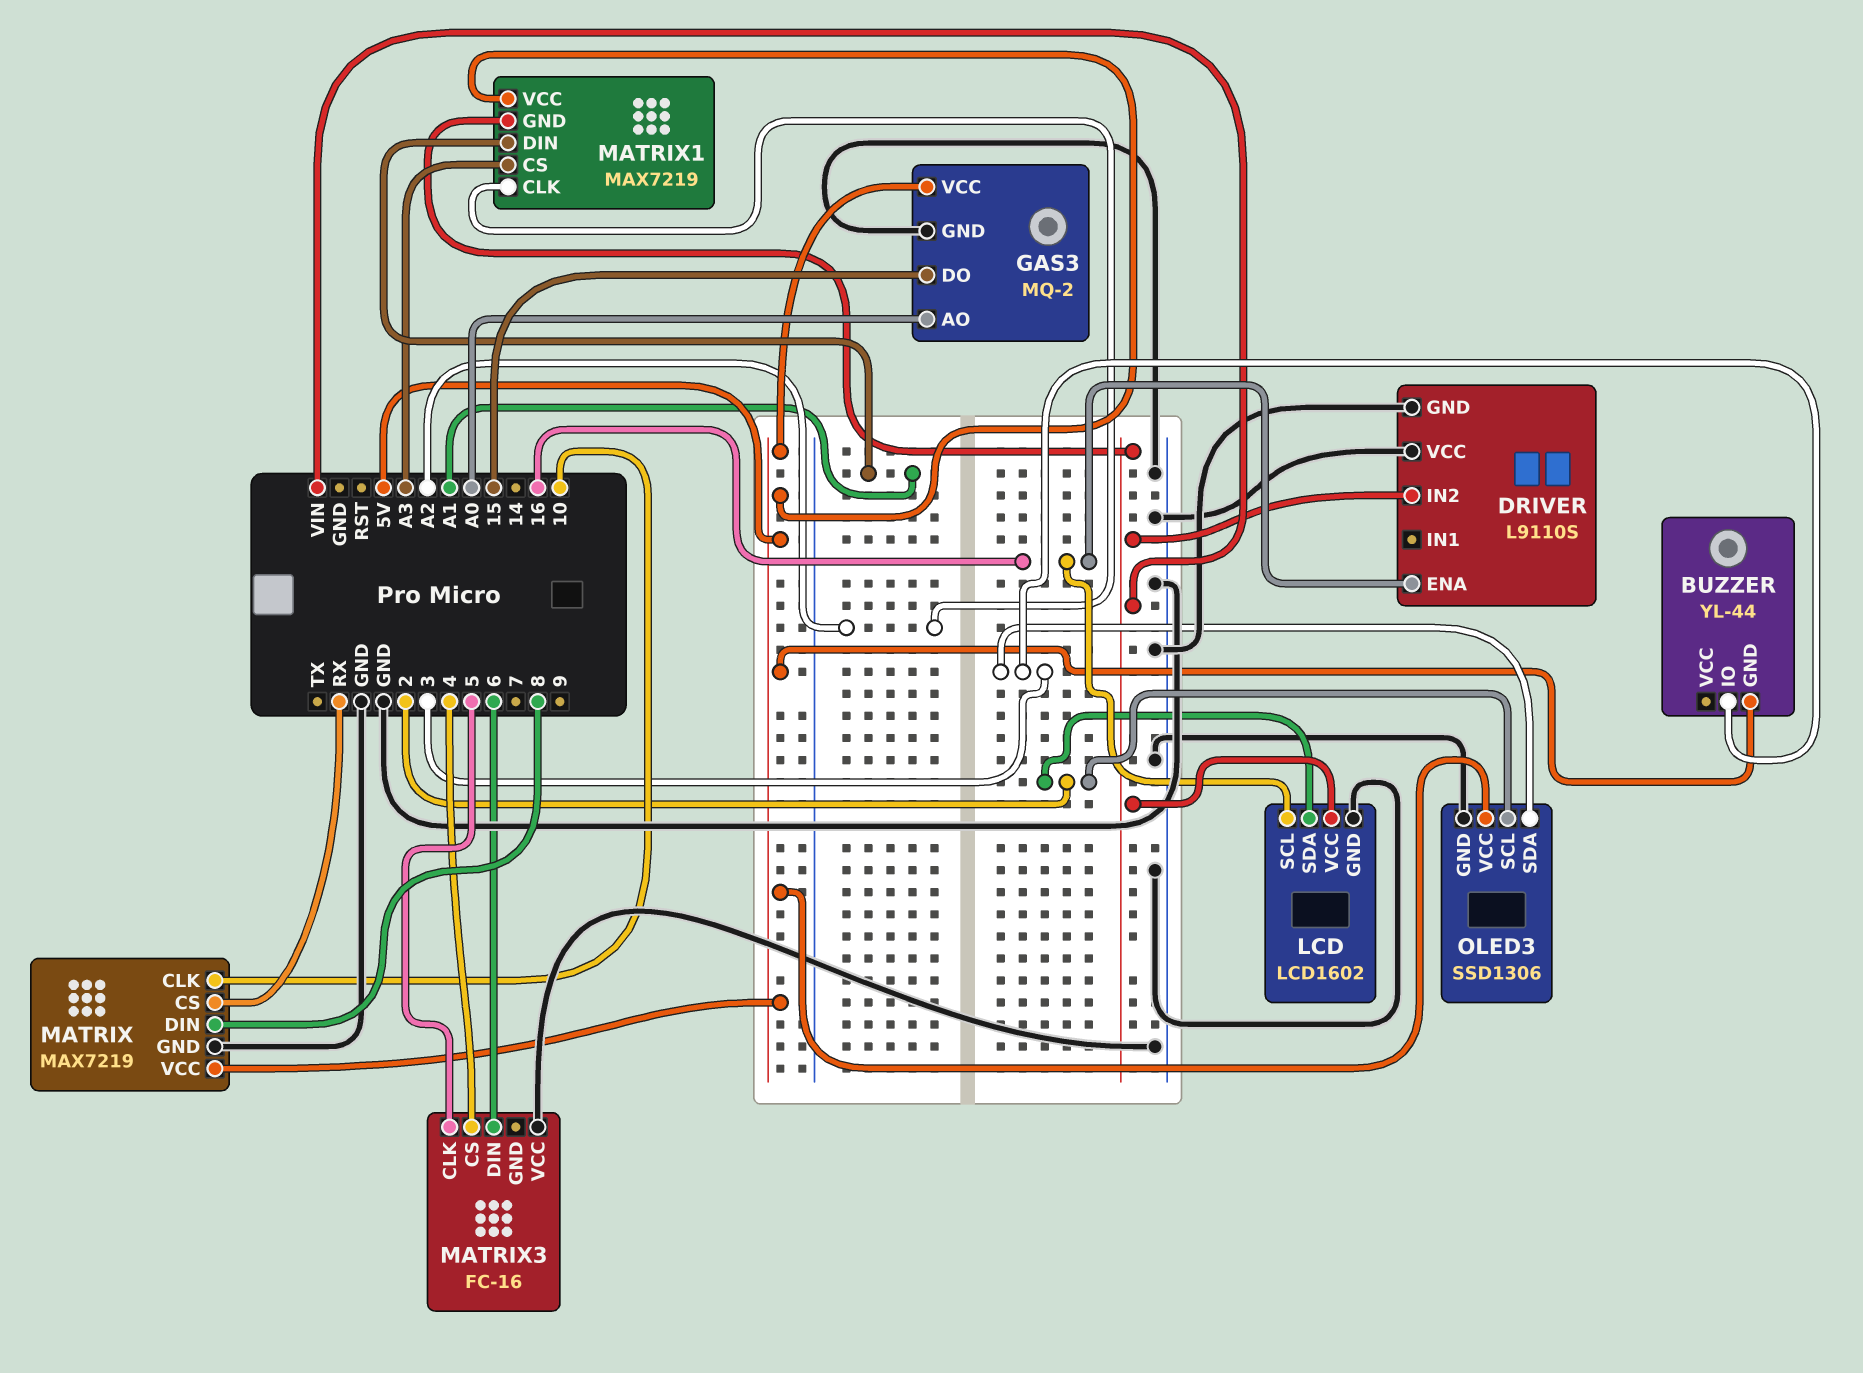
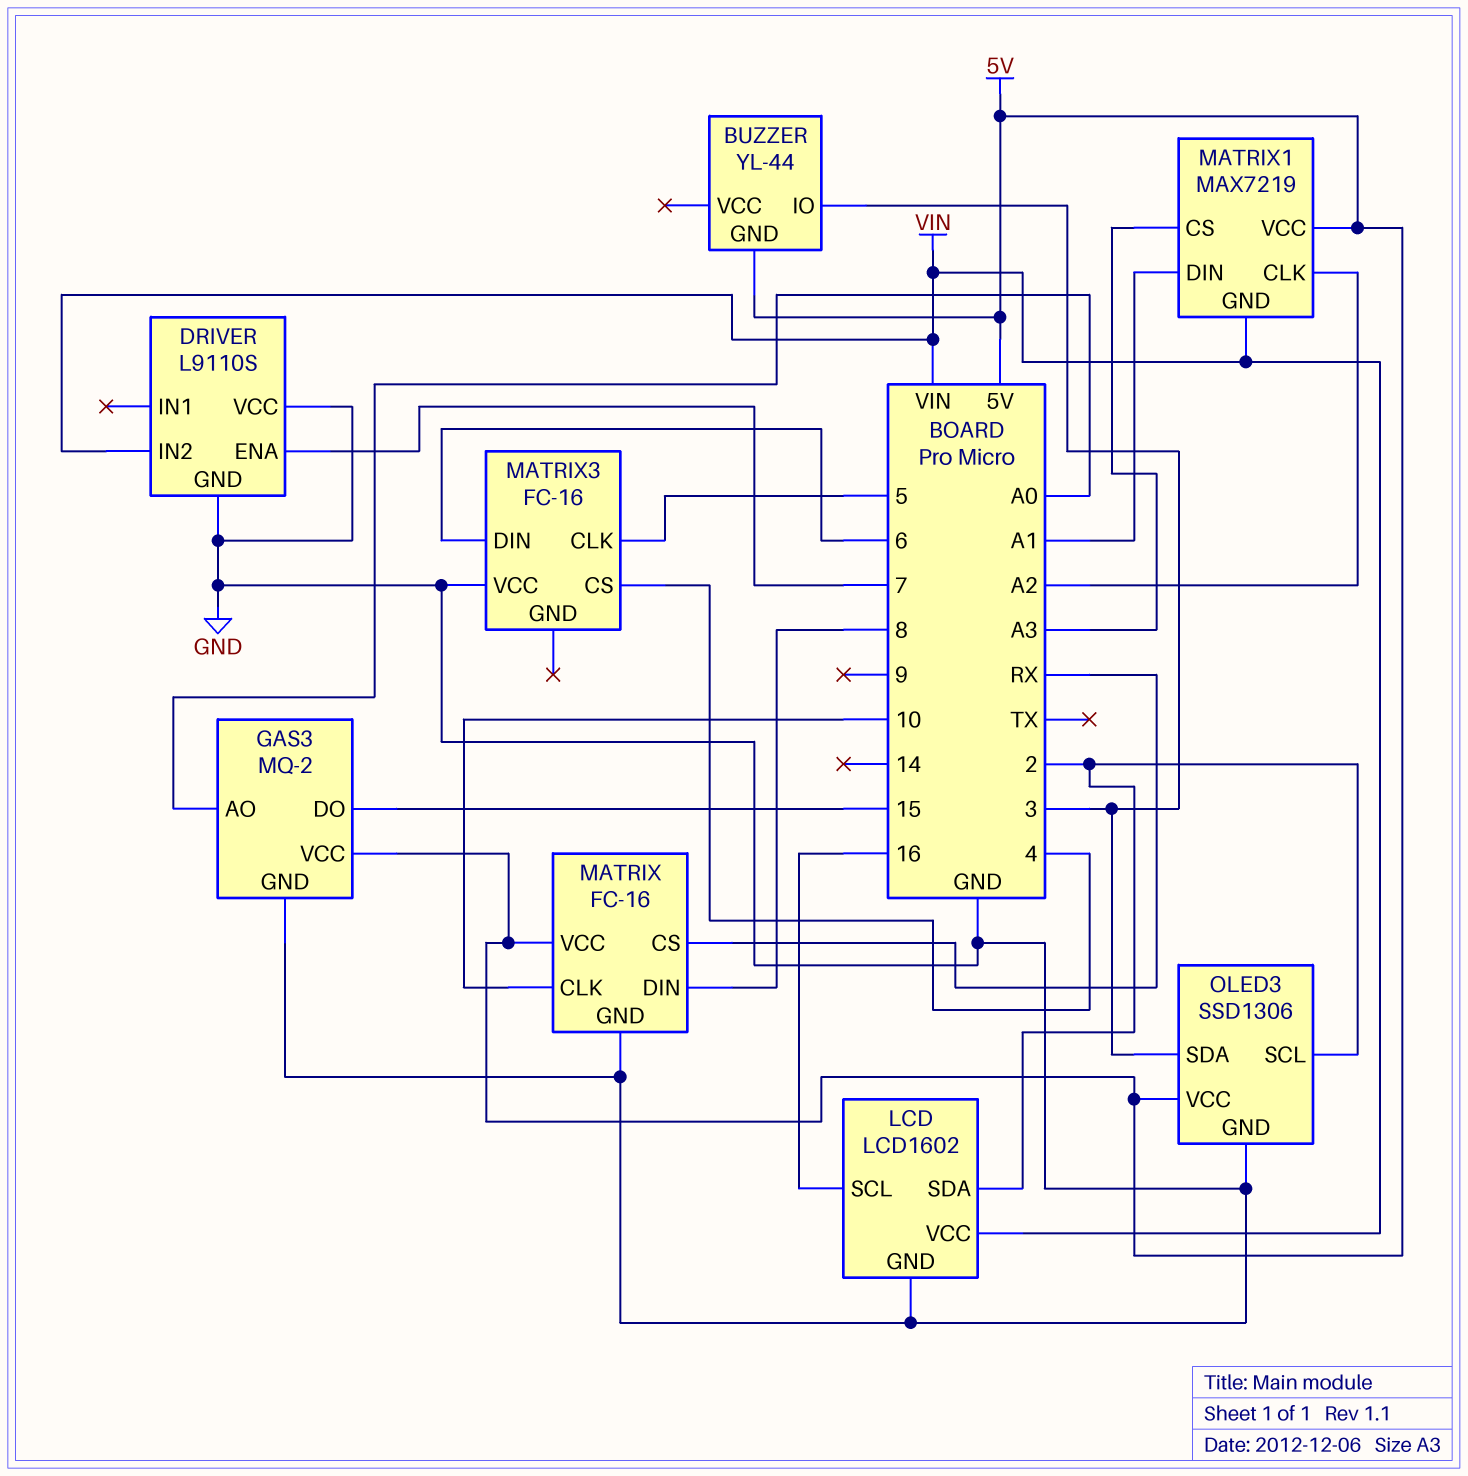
DRIVER pin ENA: 16 -> 7
MATRIX: MAX7219 -> FC-16

